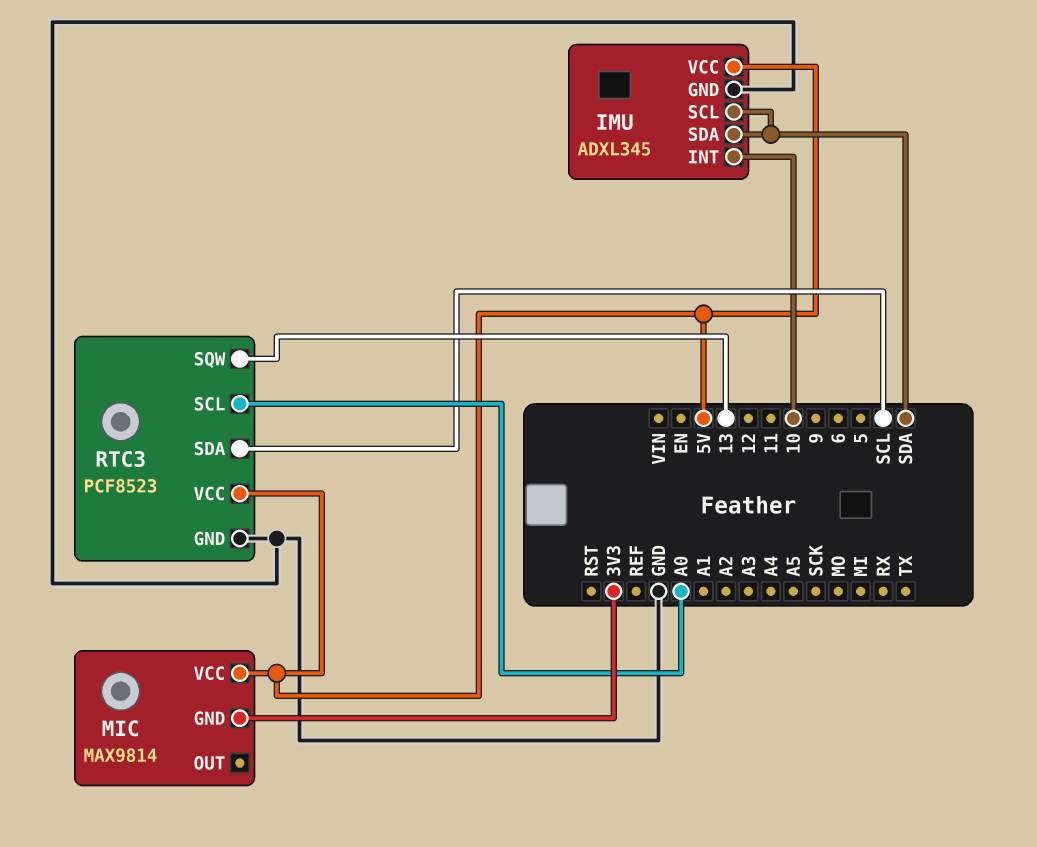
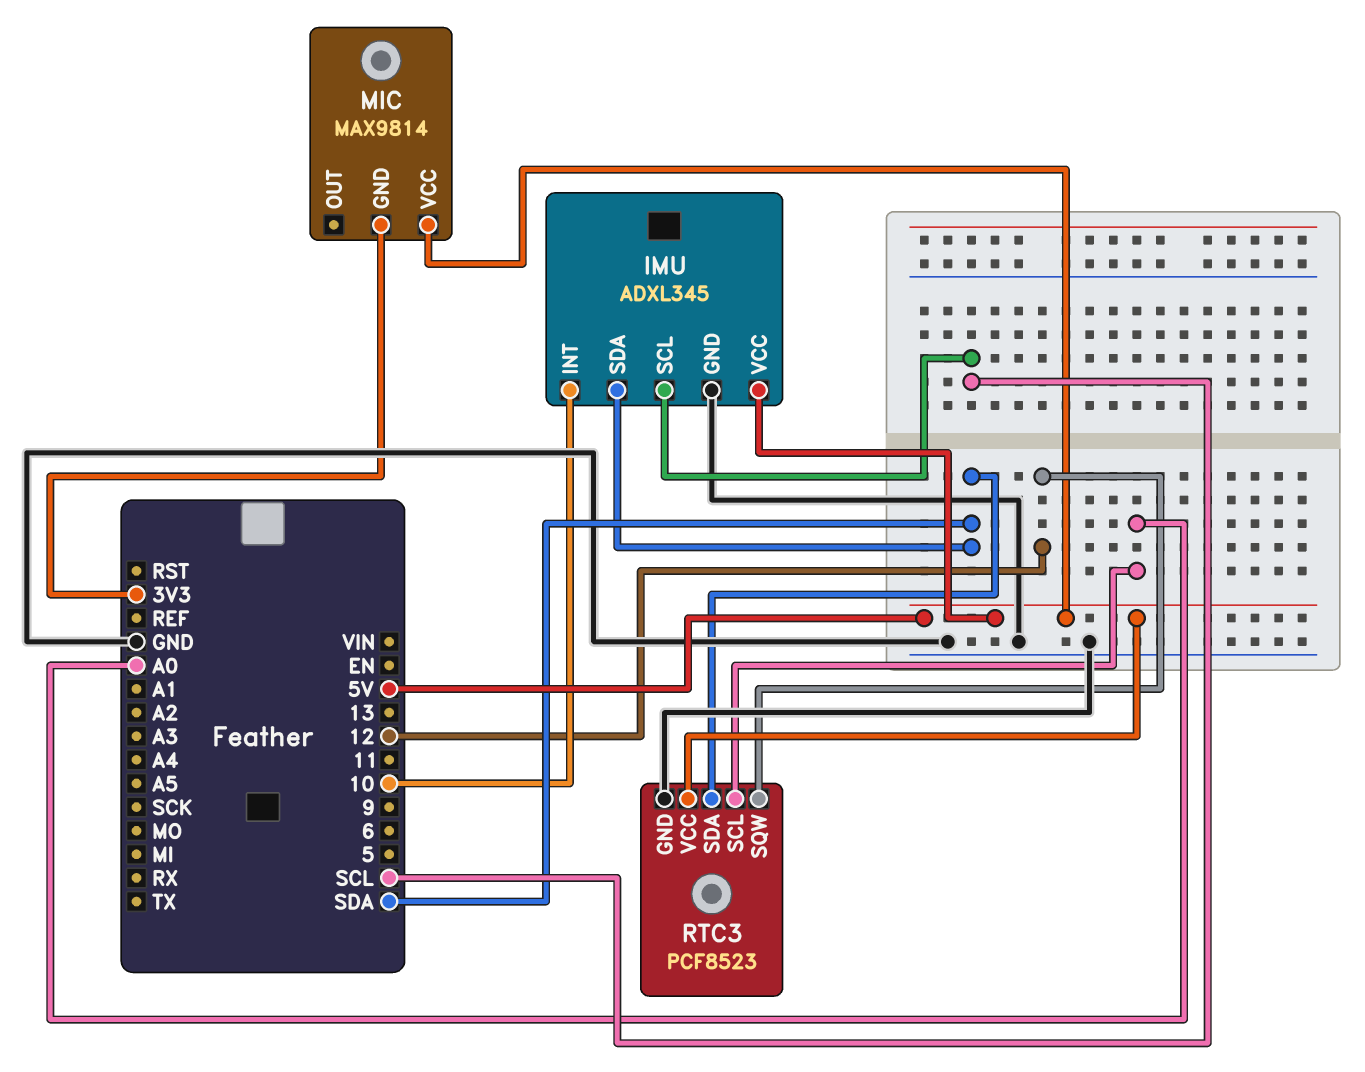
IMU pin SCL: SDA -> SCL
RTC3 pin SDA: SCL -> SDA
RTC3 pin SQW: 13 -> 12

